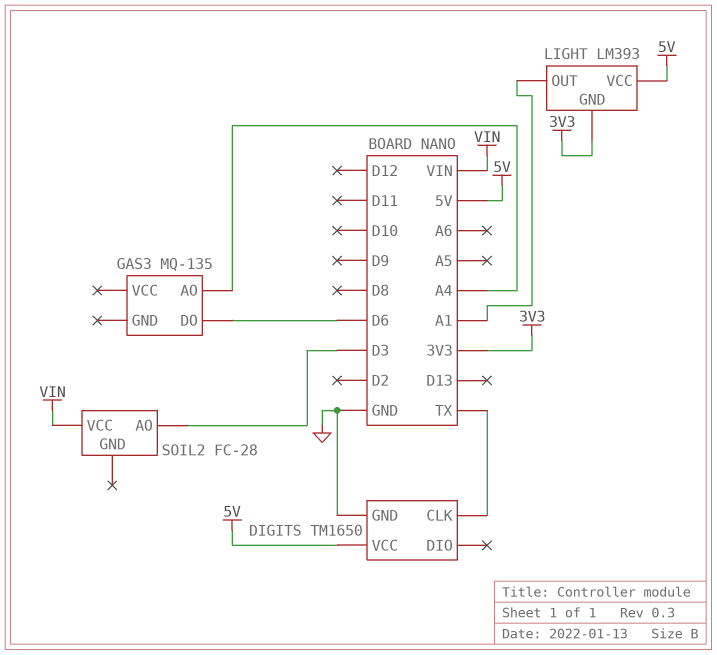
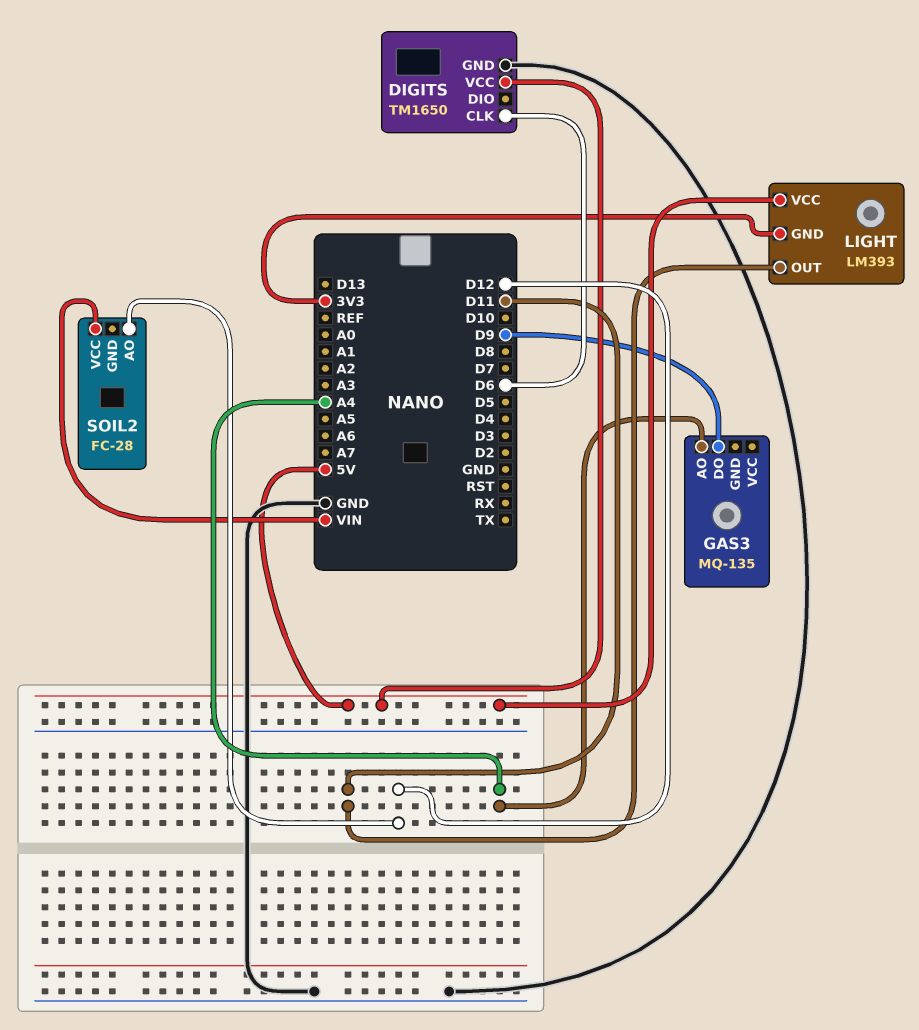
DIGITS pin CLK: TX -> D6
GAS3 pin DO: D6 -> D9
LIGHT pin OUT: A1 -> D11
SOIL2 pin AO: D3 -> D12

